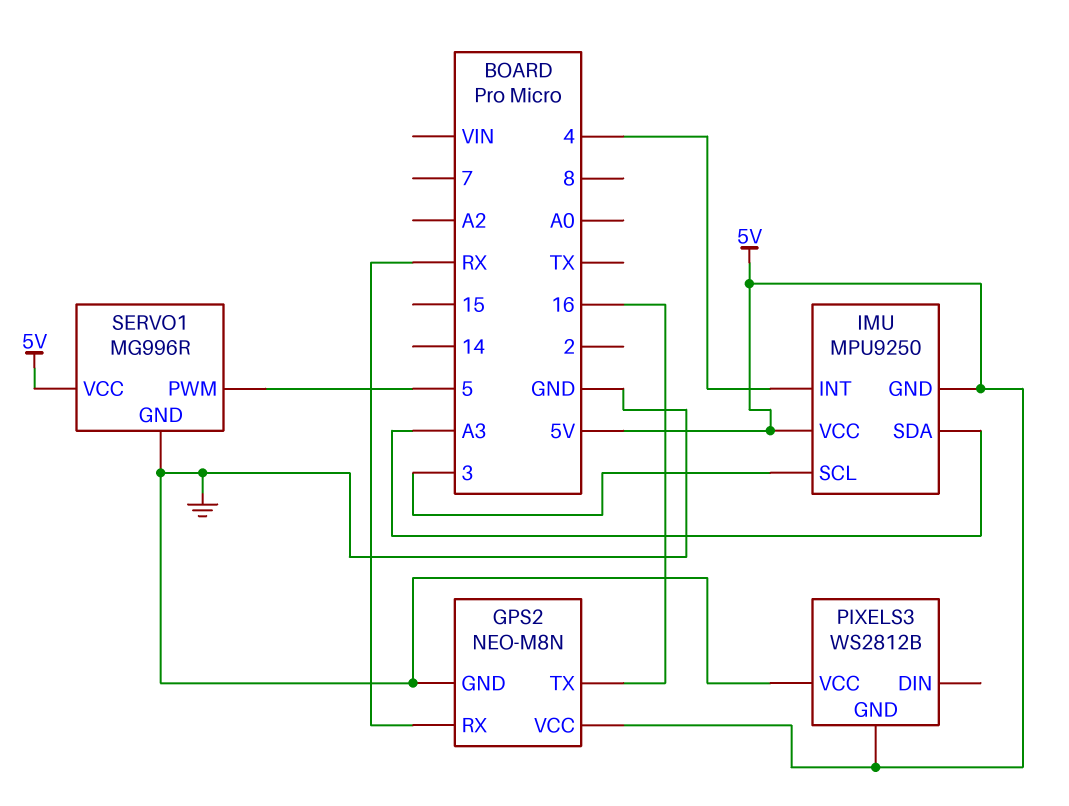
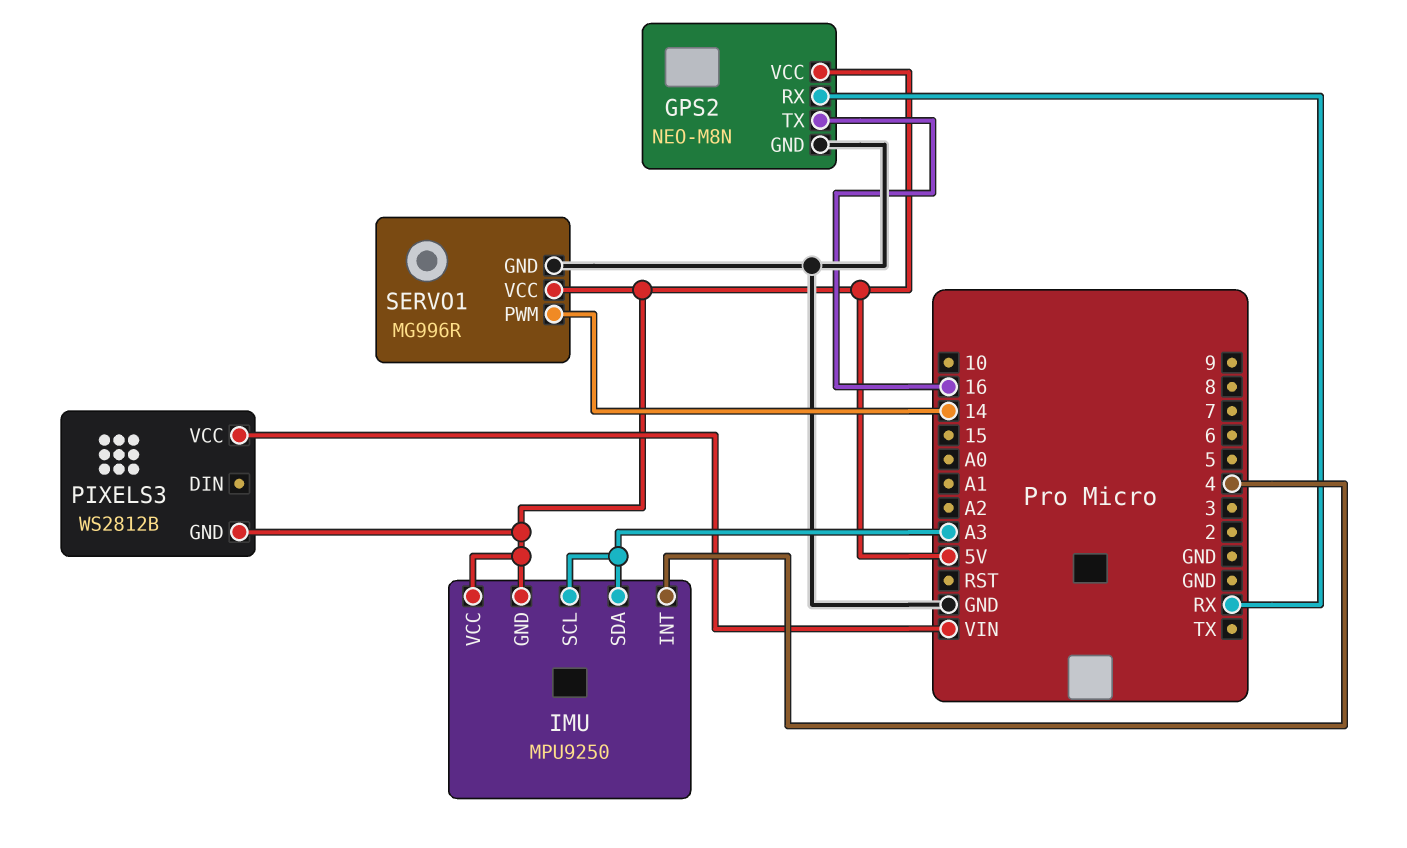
IMU pin SCL: 3 -> A3
PIXELS3 pin VCC: GND -> VIN
SERVO1 pin PWM: 5 -> 14

